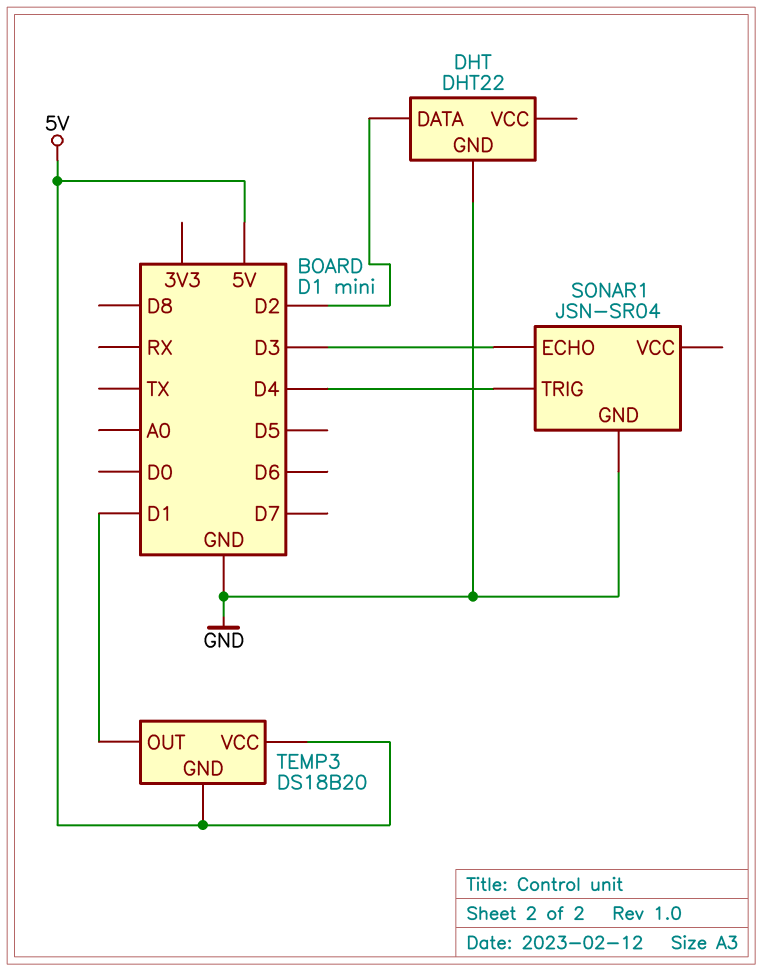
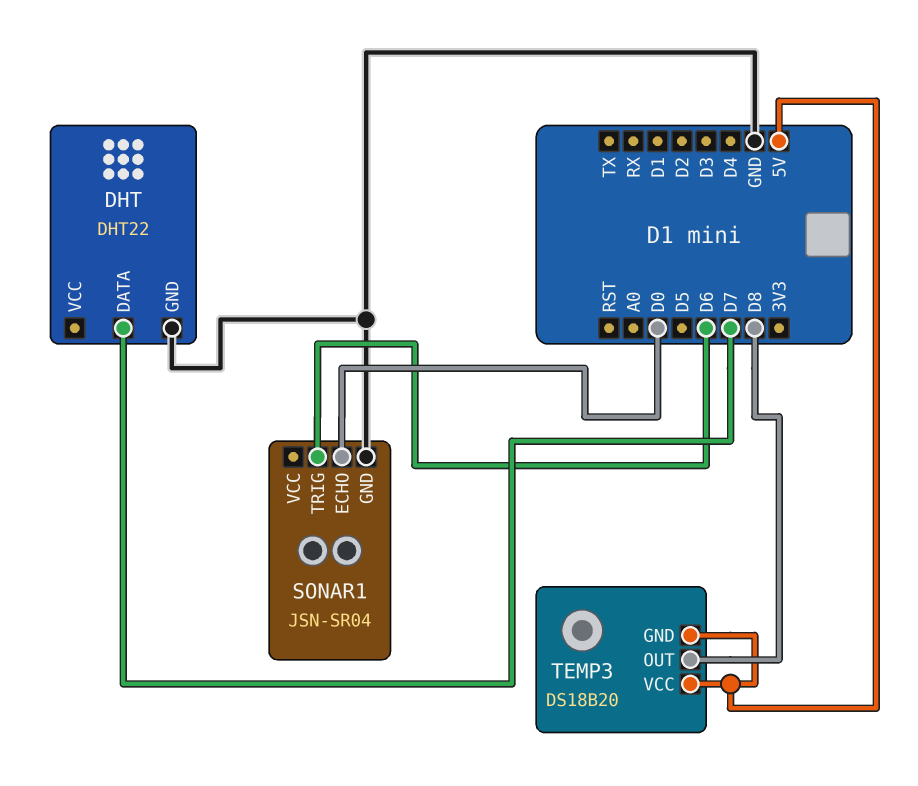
DHT pin DATA: D2 -> D7
SONAR1 pin ECHO: D3 -> D0
SONAR1 pin TRIG: D4 -> D6
TEMP3 pin OUT: D1 -> D8

